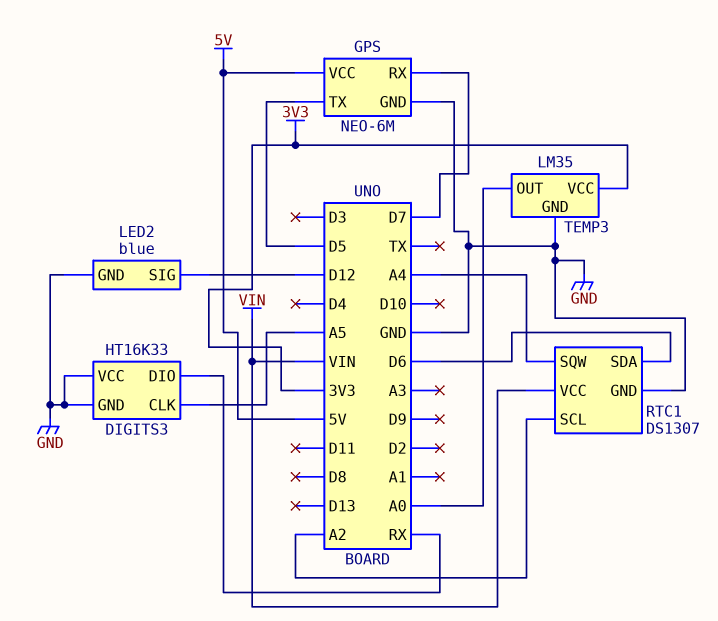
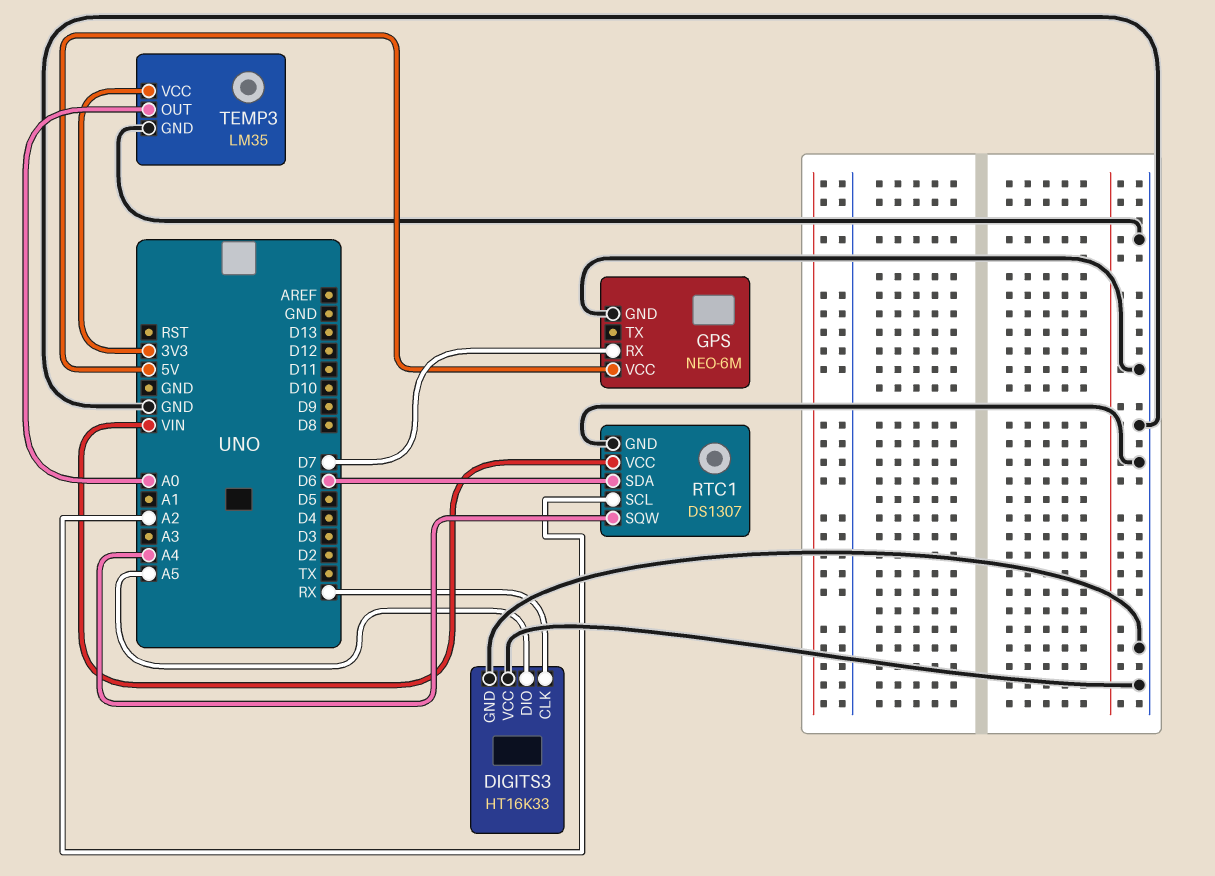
DIGITS3 pin CLK: A5 -> RX
DIGITS3 pin DIO: RX -> A5
GPS pin TX: D5 -> none
LED2: blue -> none
LED2 pin GND: GND -> none
LED2 pin SIG: D12 -> none

